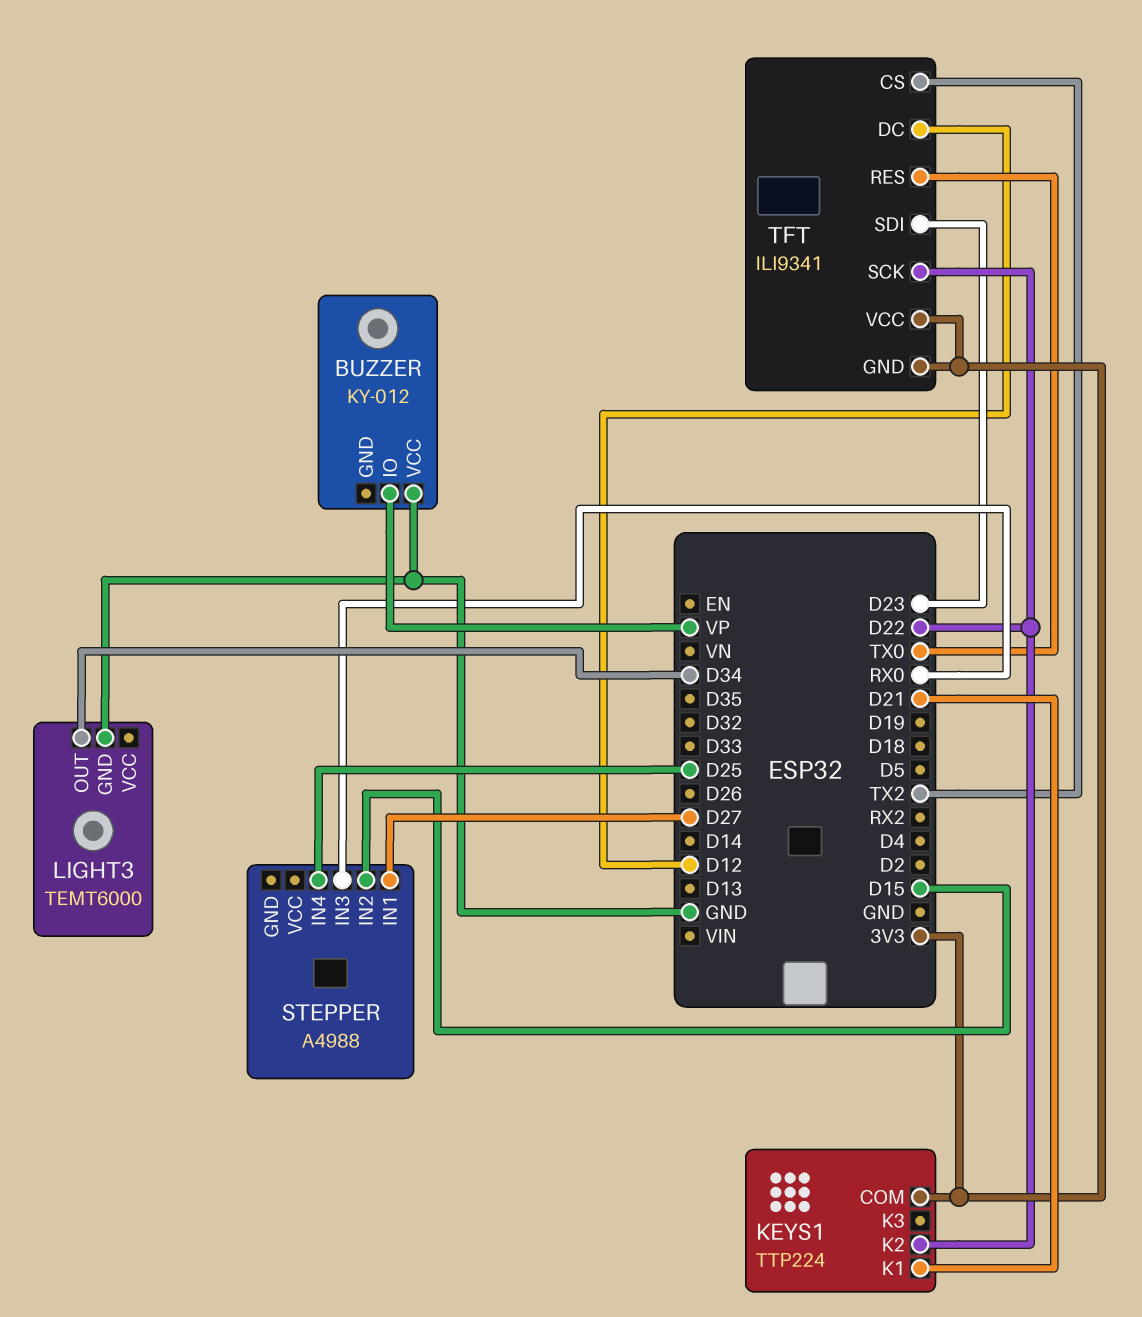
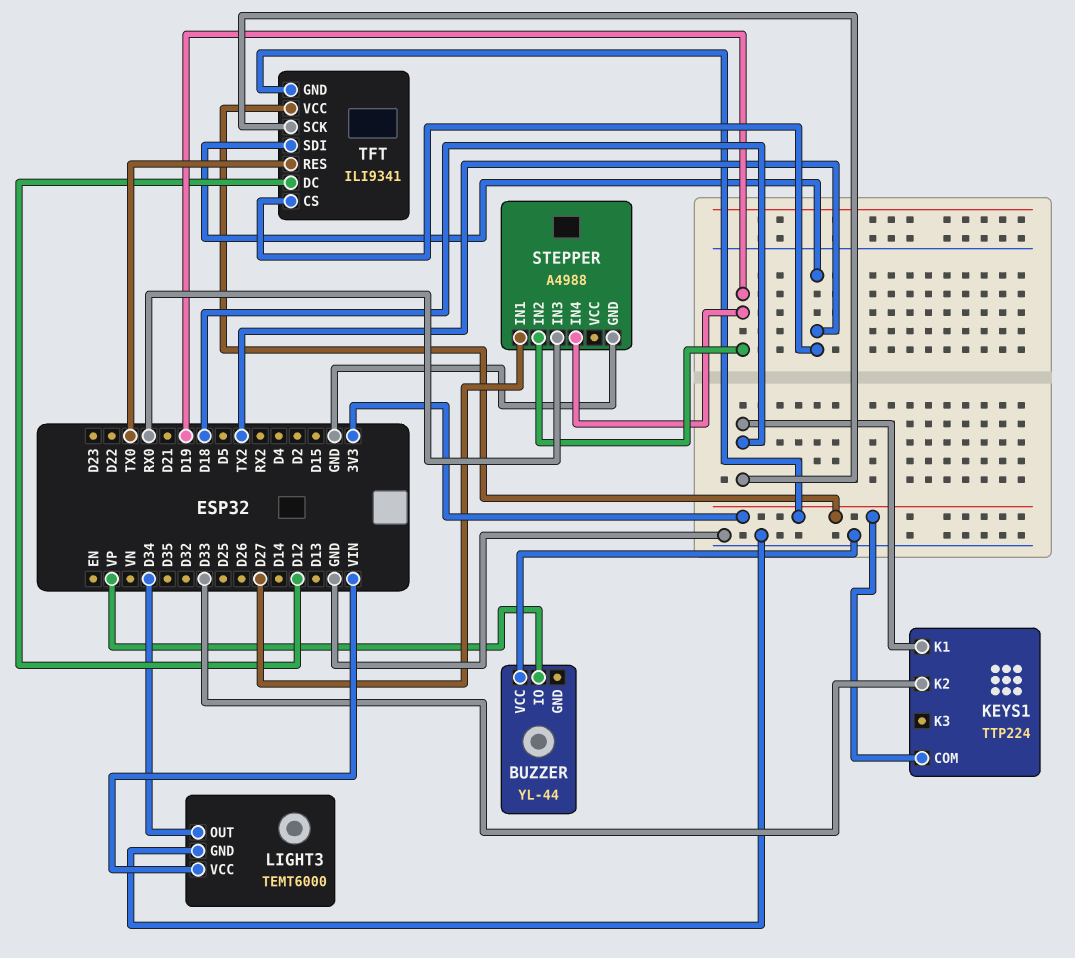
BUZZER: KY-012 -> YL-44
KEYS1 pin K1: D21 -> D18
KEYS1 pin K2: D22 -> D33
LIGHT3 pin VCC: none -> VIN
STEPPER pin GND: none -> GND
STEPPER pin IN2: D15 -> D19
STEPPER pin IN4: D25 -> D19
TFT pin SCK: D22 -> D18
TFT pin SDI: D23 -> TX2

